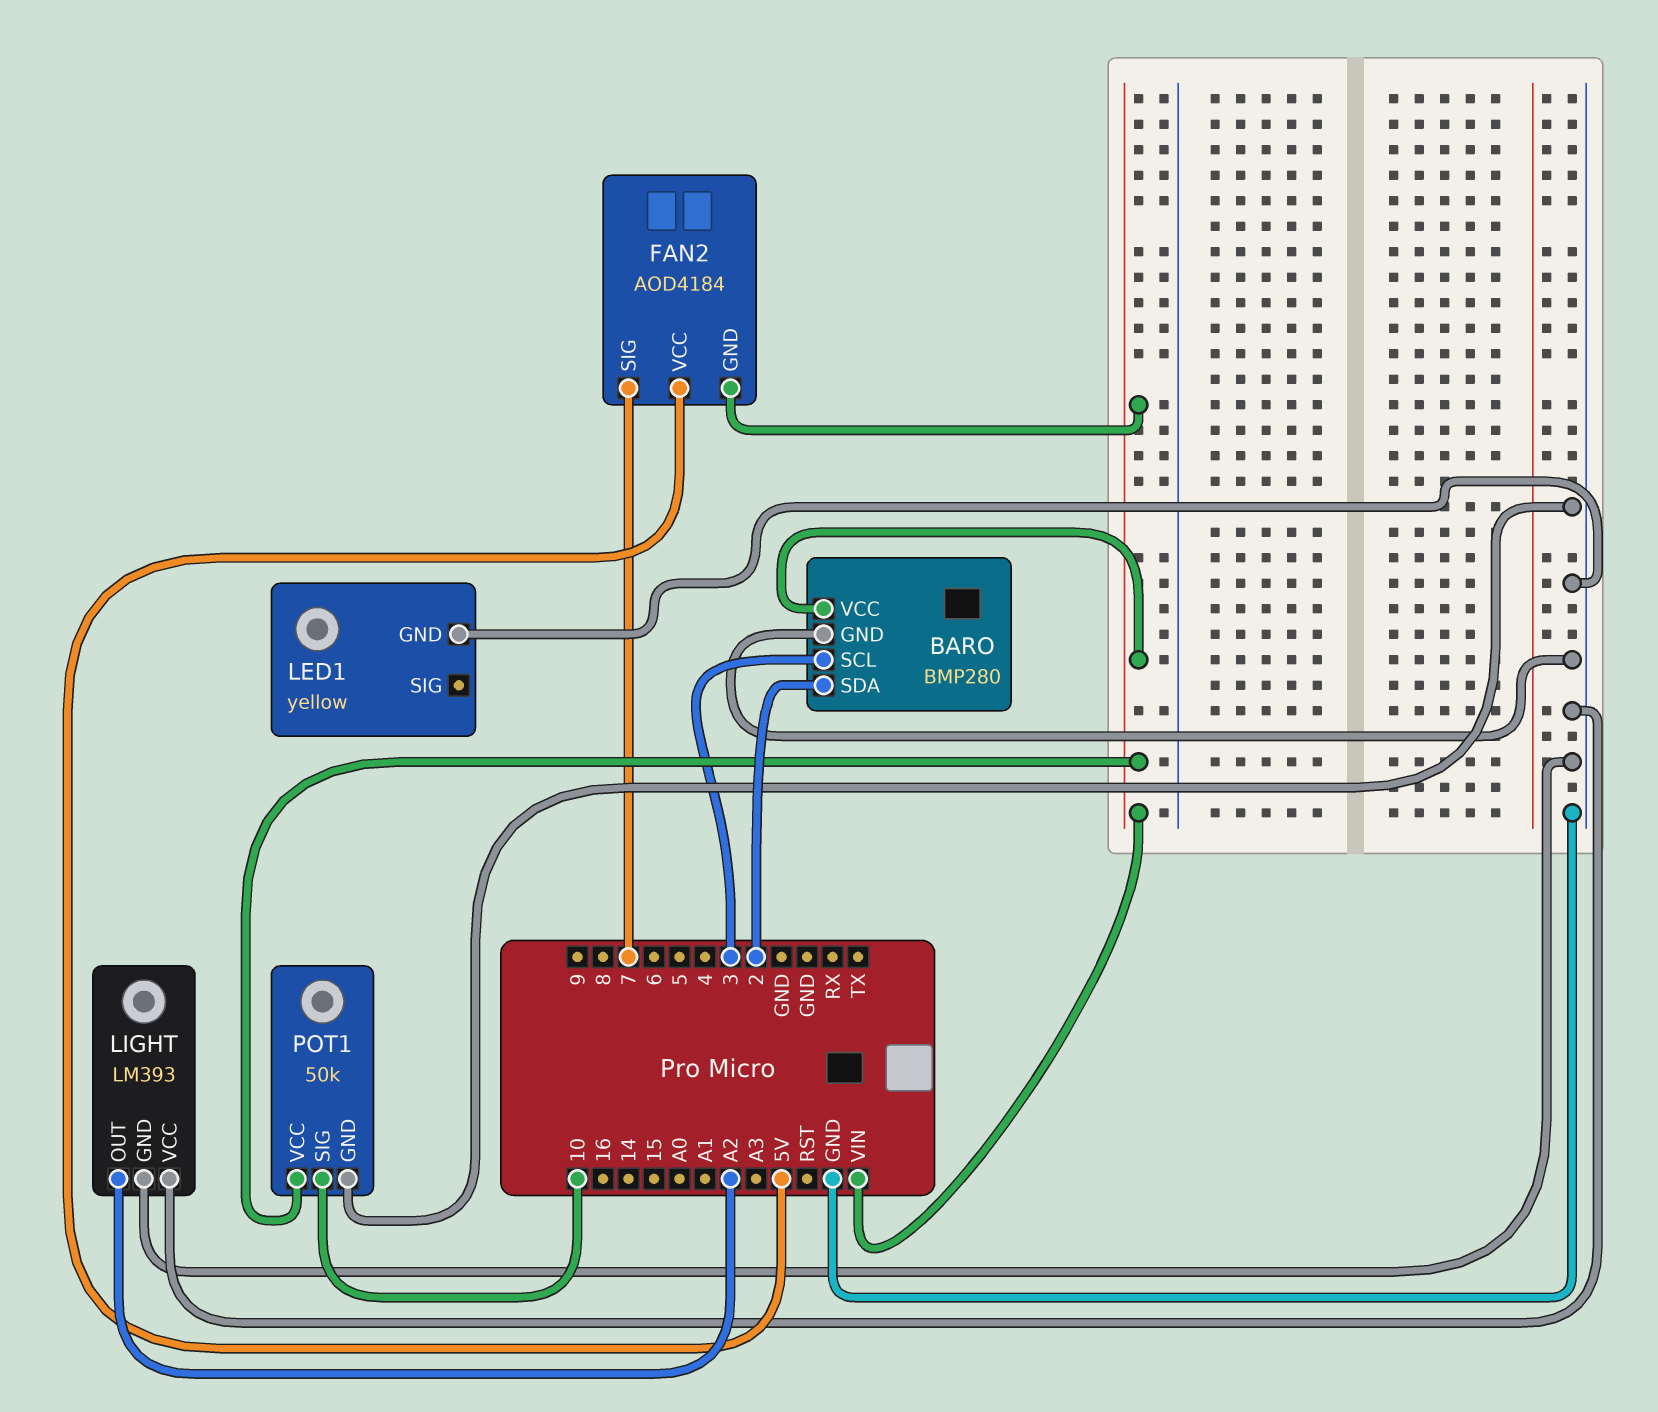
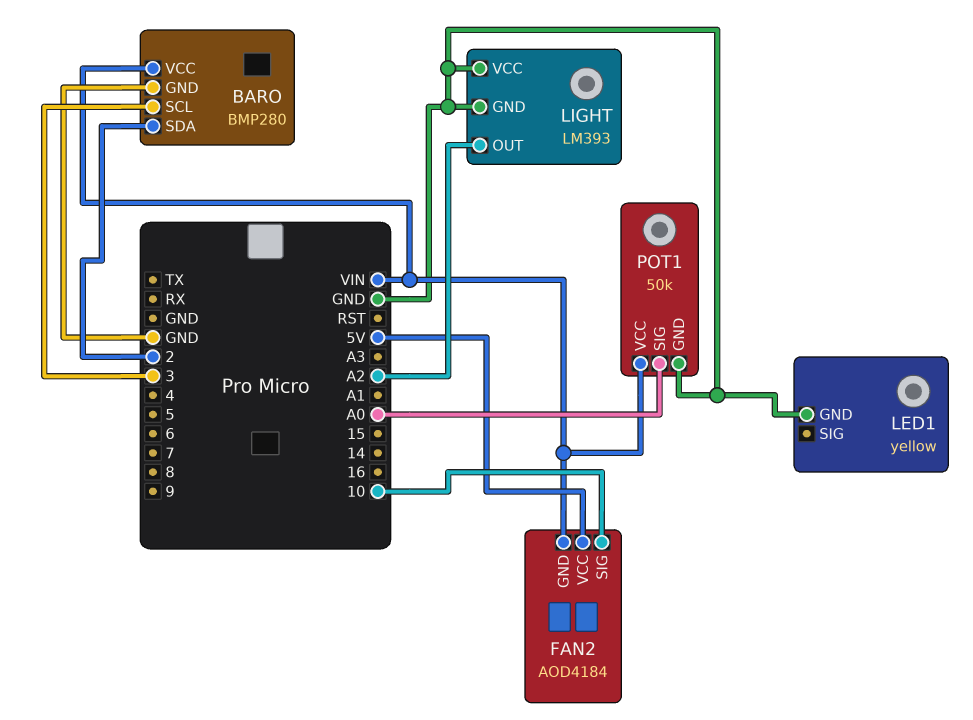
FAN2 pin SIG: 7 -> 10
POT1 pin SIG: 10 -> A0

